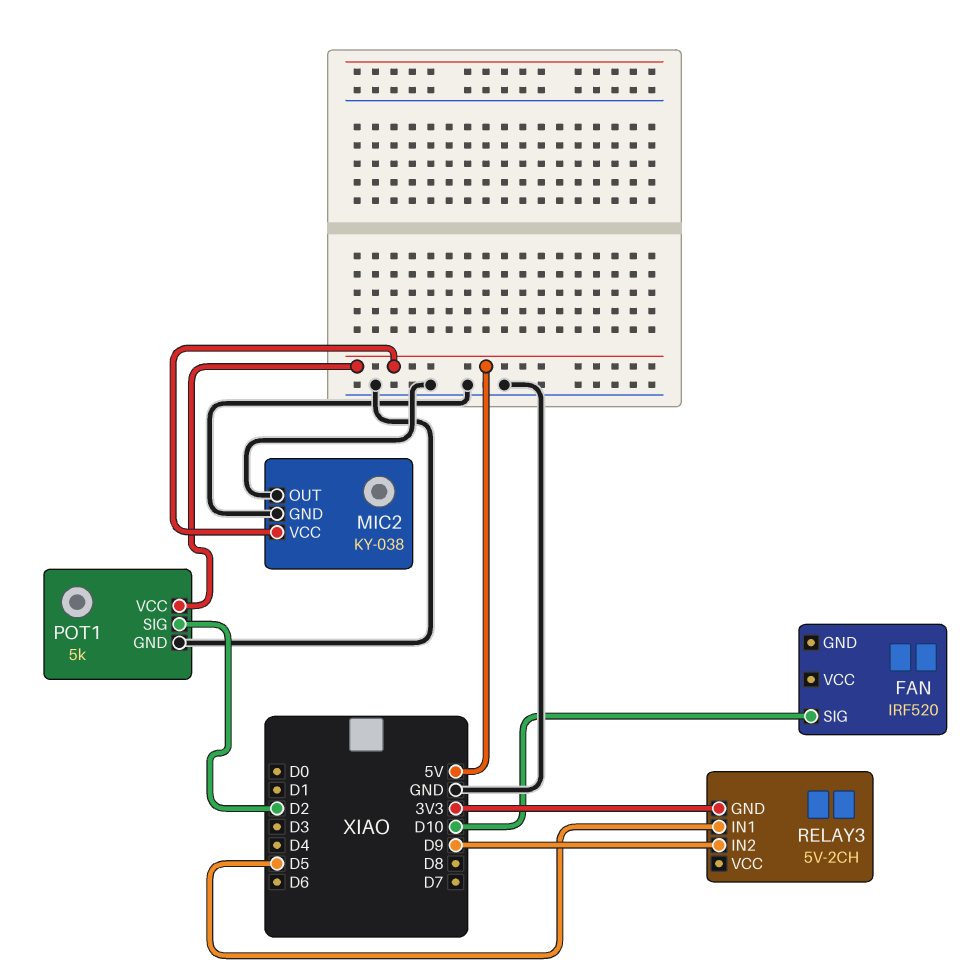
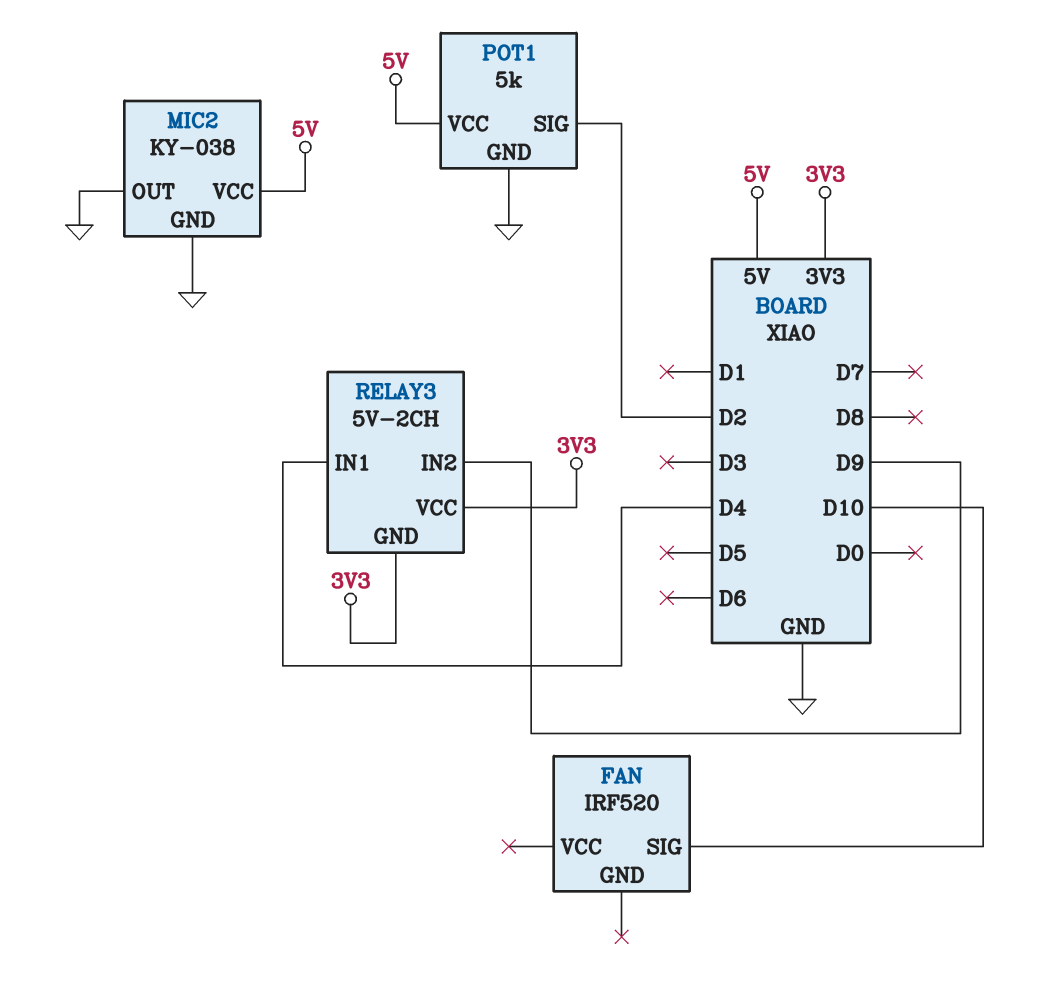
RELAY3 pin IN1: D5 -> D4
RELAY3 pin VCC: none -> 3V3

